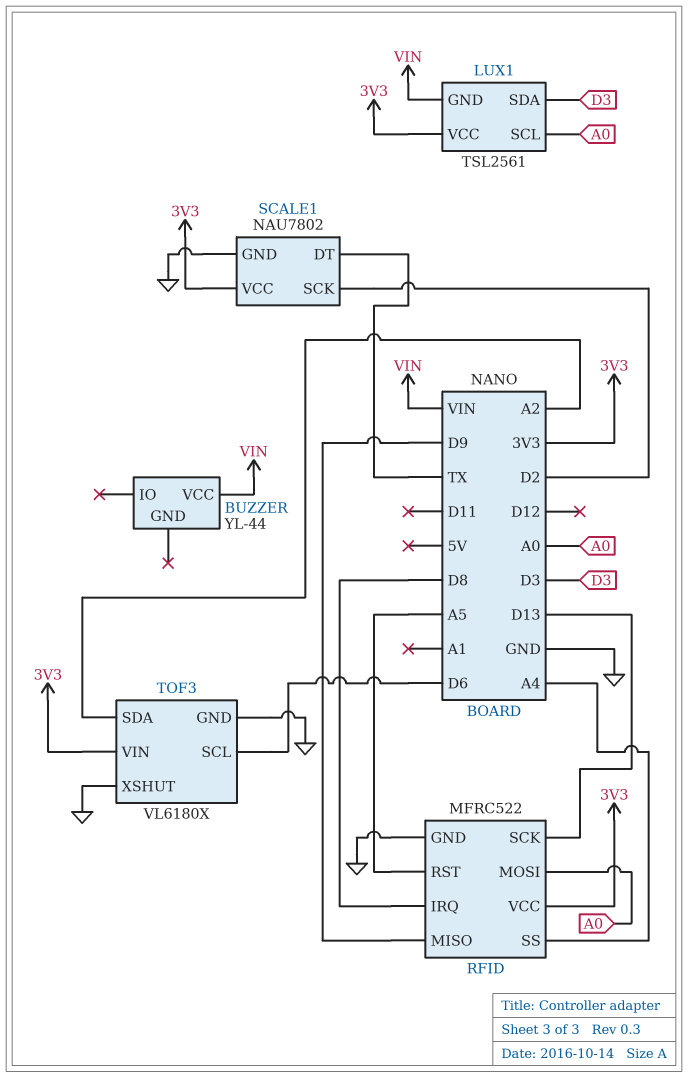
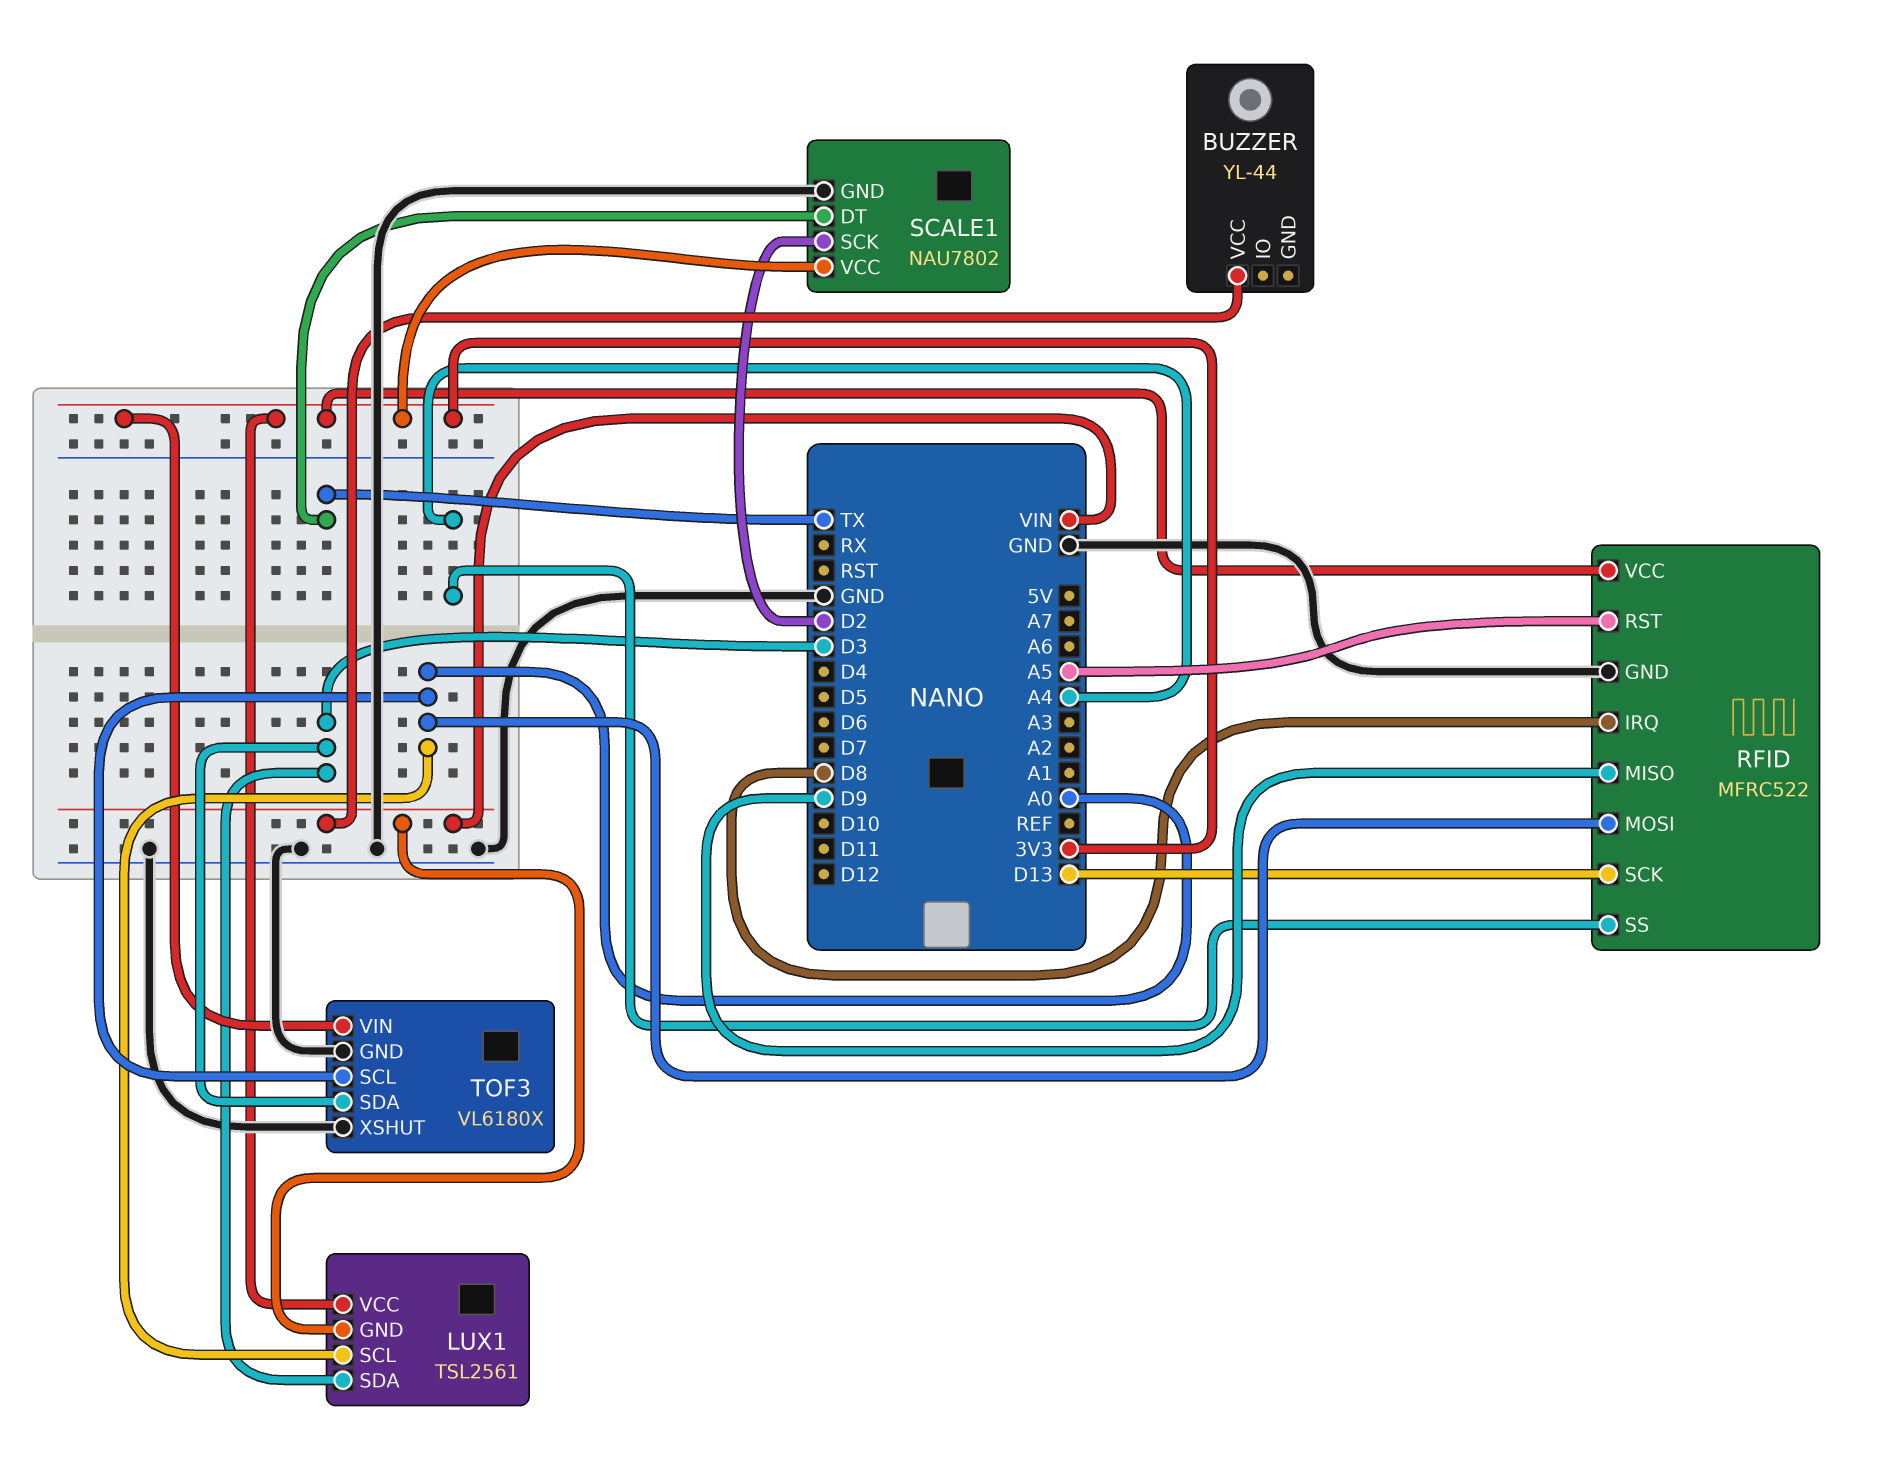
TOF3 pin SCL: D6 -> A0
TOF3 pin SDA: A2 -> D3

